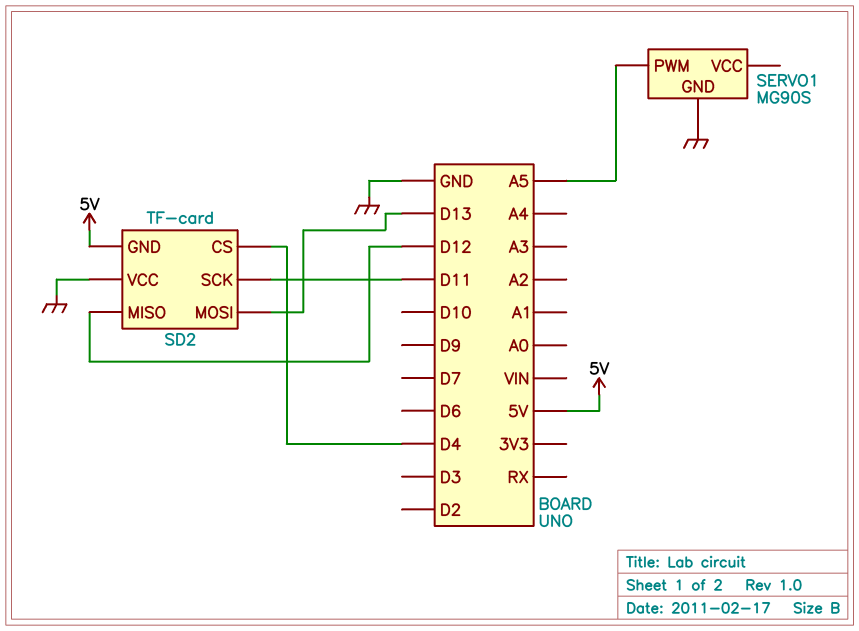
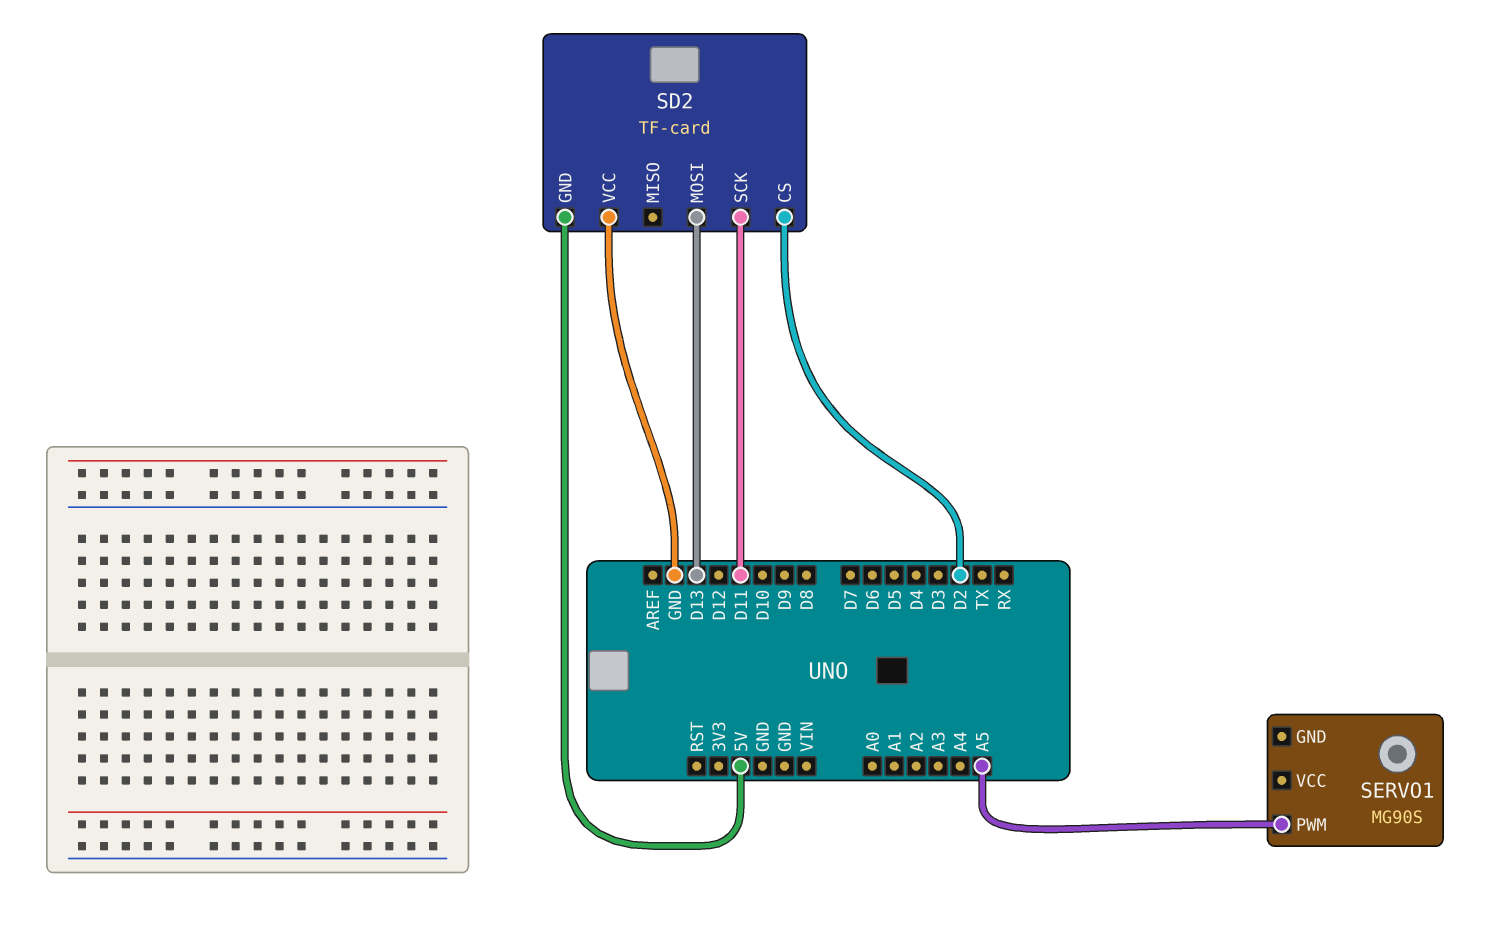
SD2 pin CS: D4 -> D2
SD2 pin MISO: D12 -> none
SERVO1 pin GND: GND -> none

